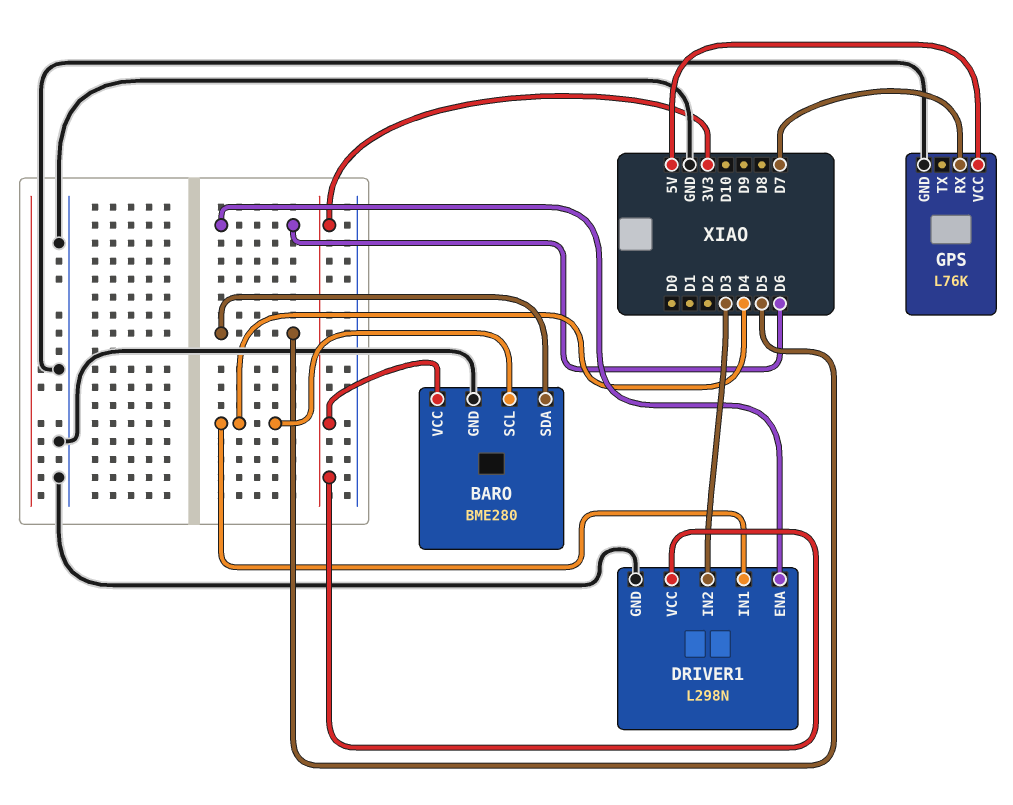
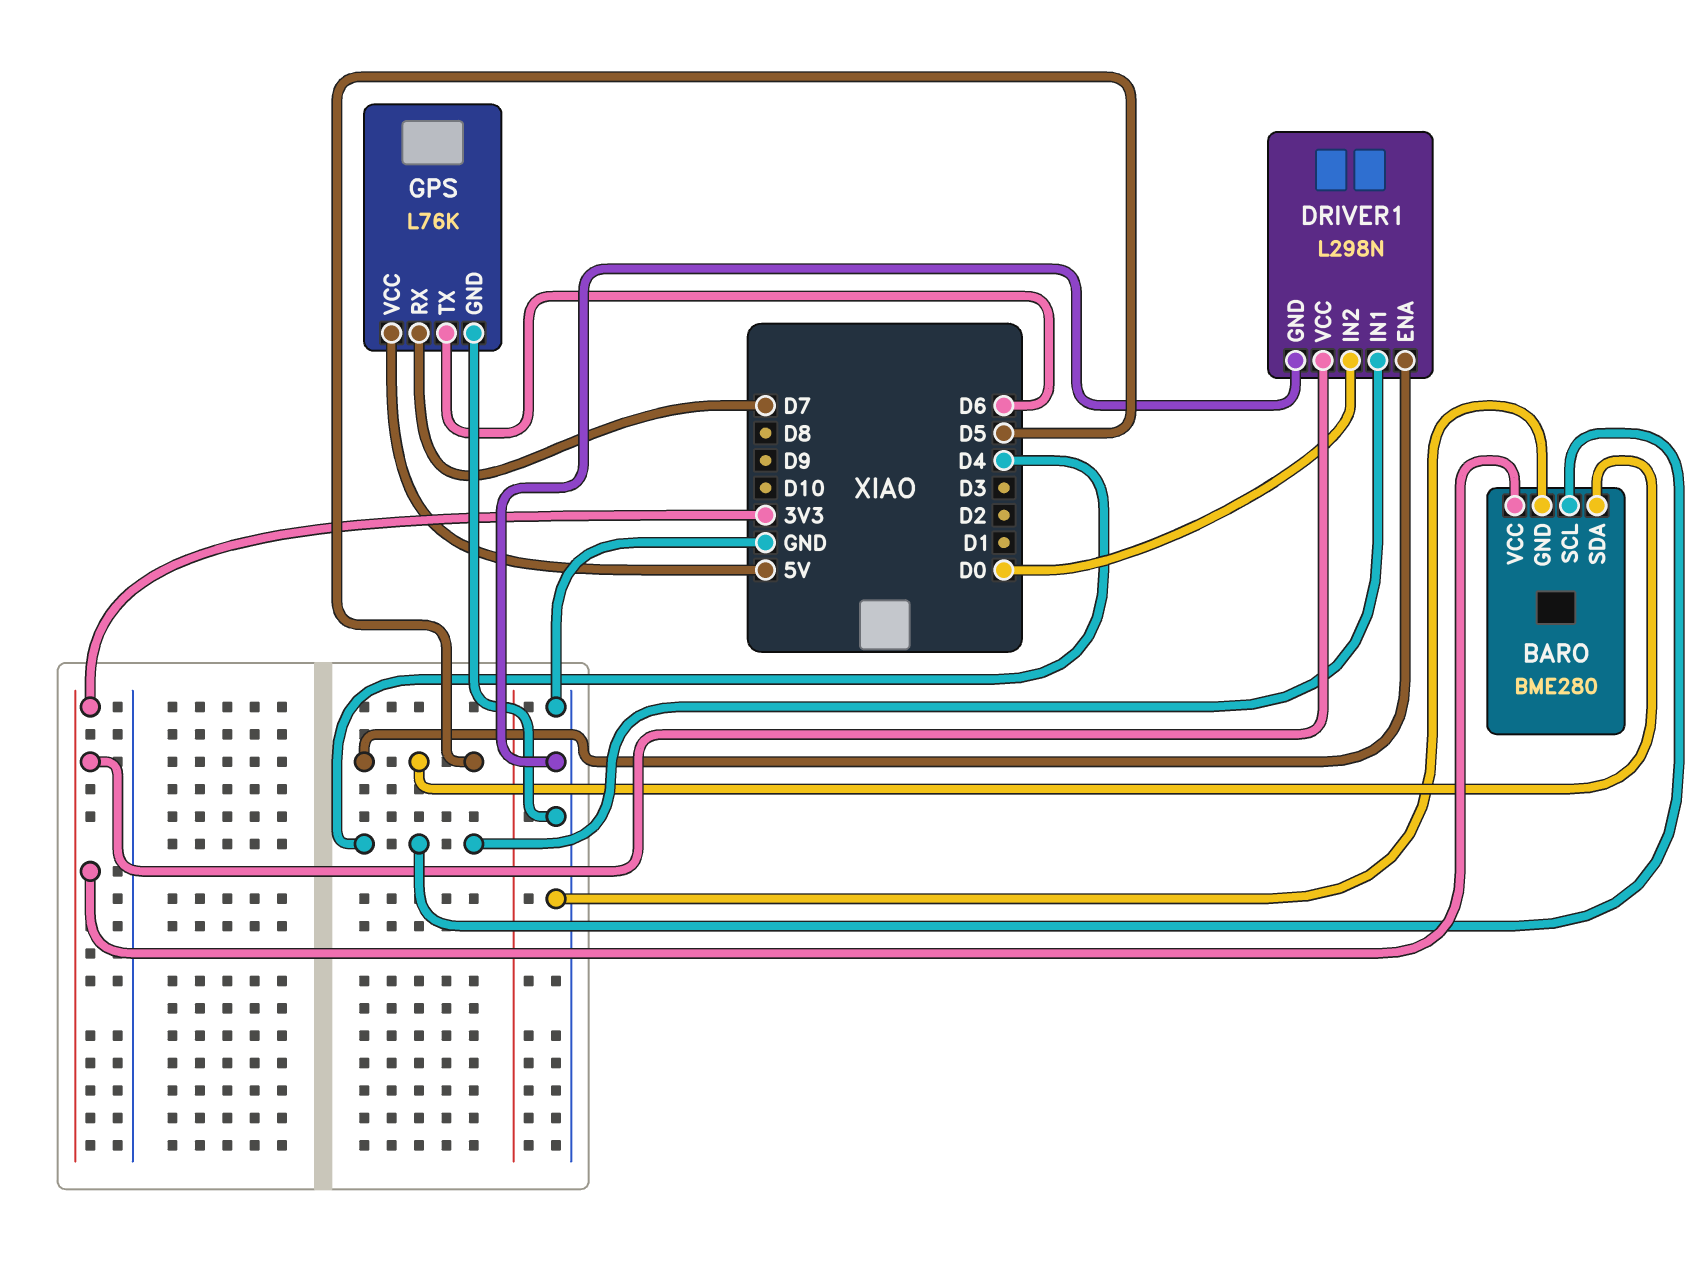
DRIVER1 pin ENA: D6 -> D5
DRIVER1 pin IN2: D3 -> D0
GPS pin TX: none -> D6

